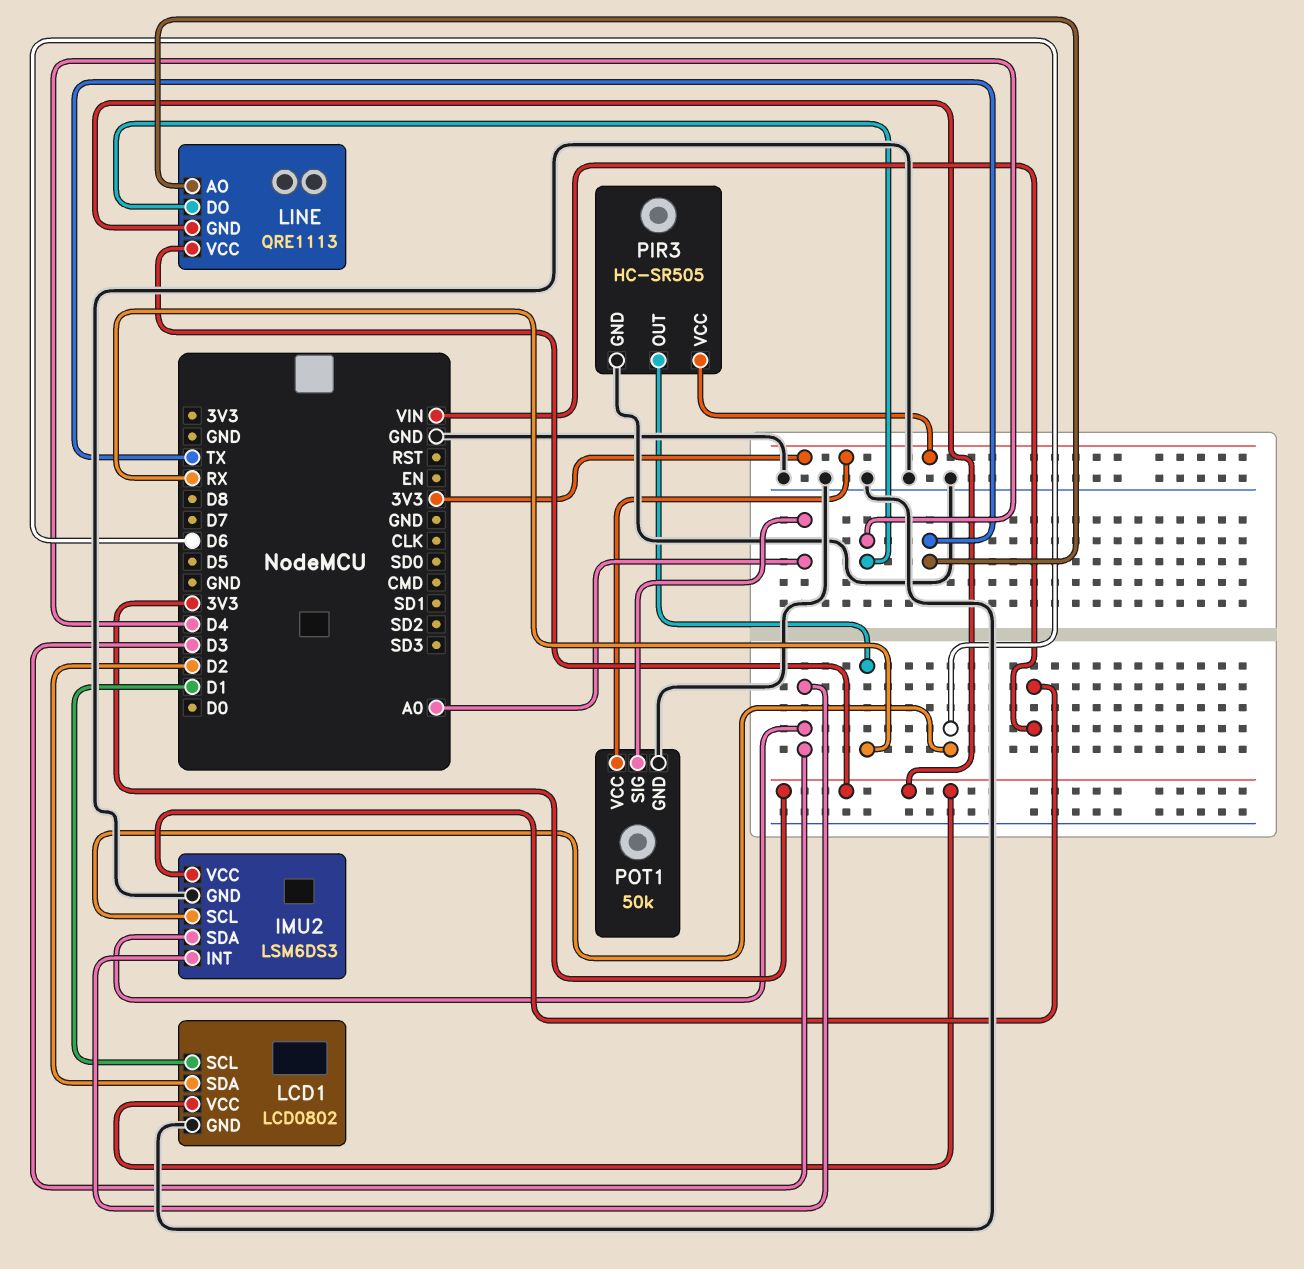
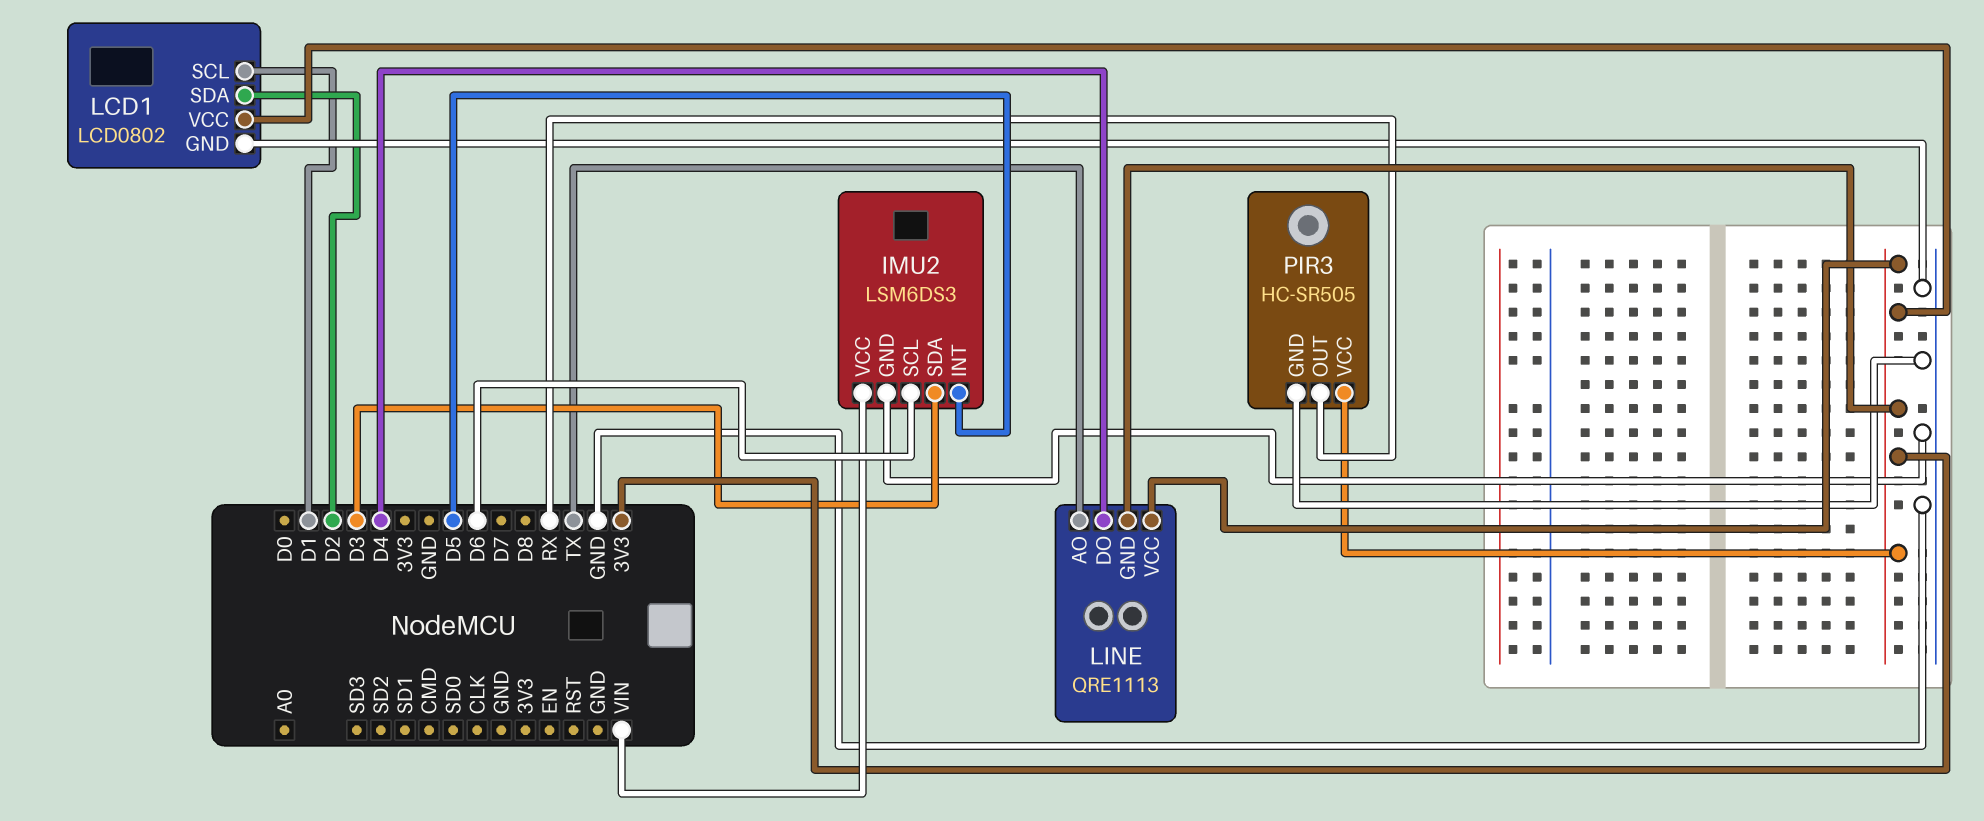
IMU2 pin INT: D3 -> D5
POT1: 50k -> none
POT1 pin GND: GND -> none
POT1 pin SIG: A0 -> none
POT1 pin VCC: 3V3 -> none

